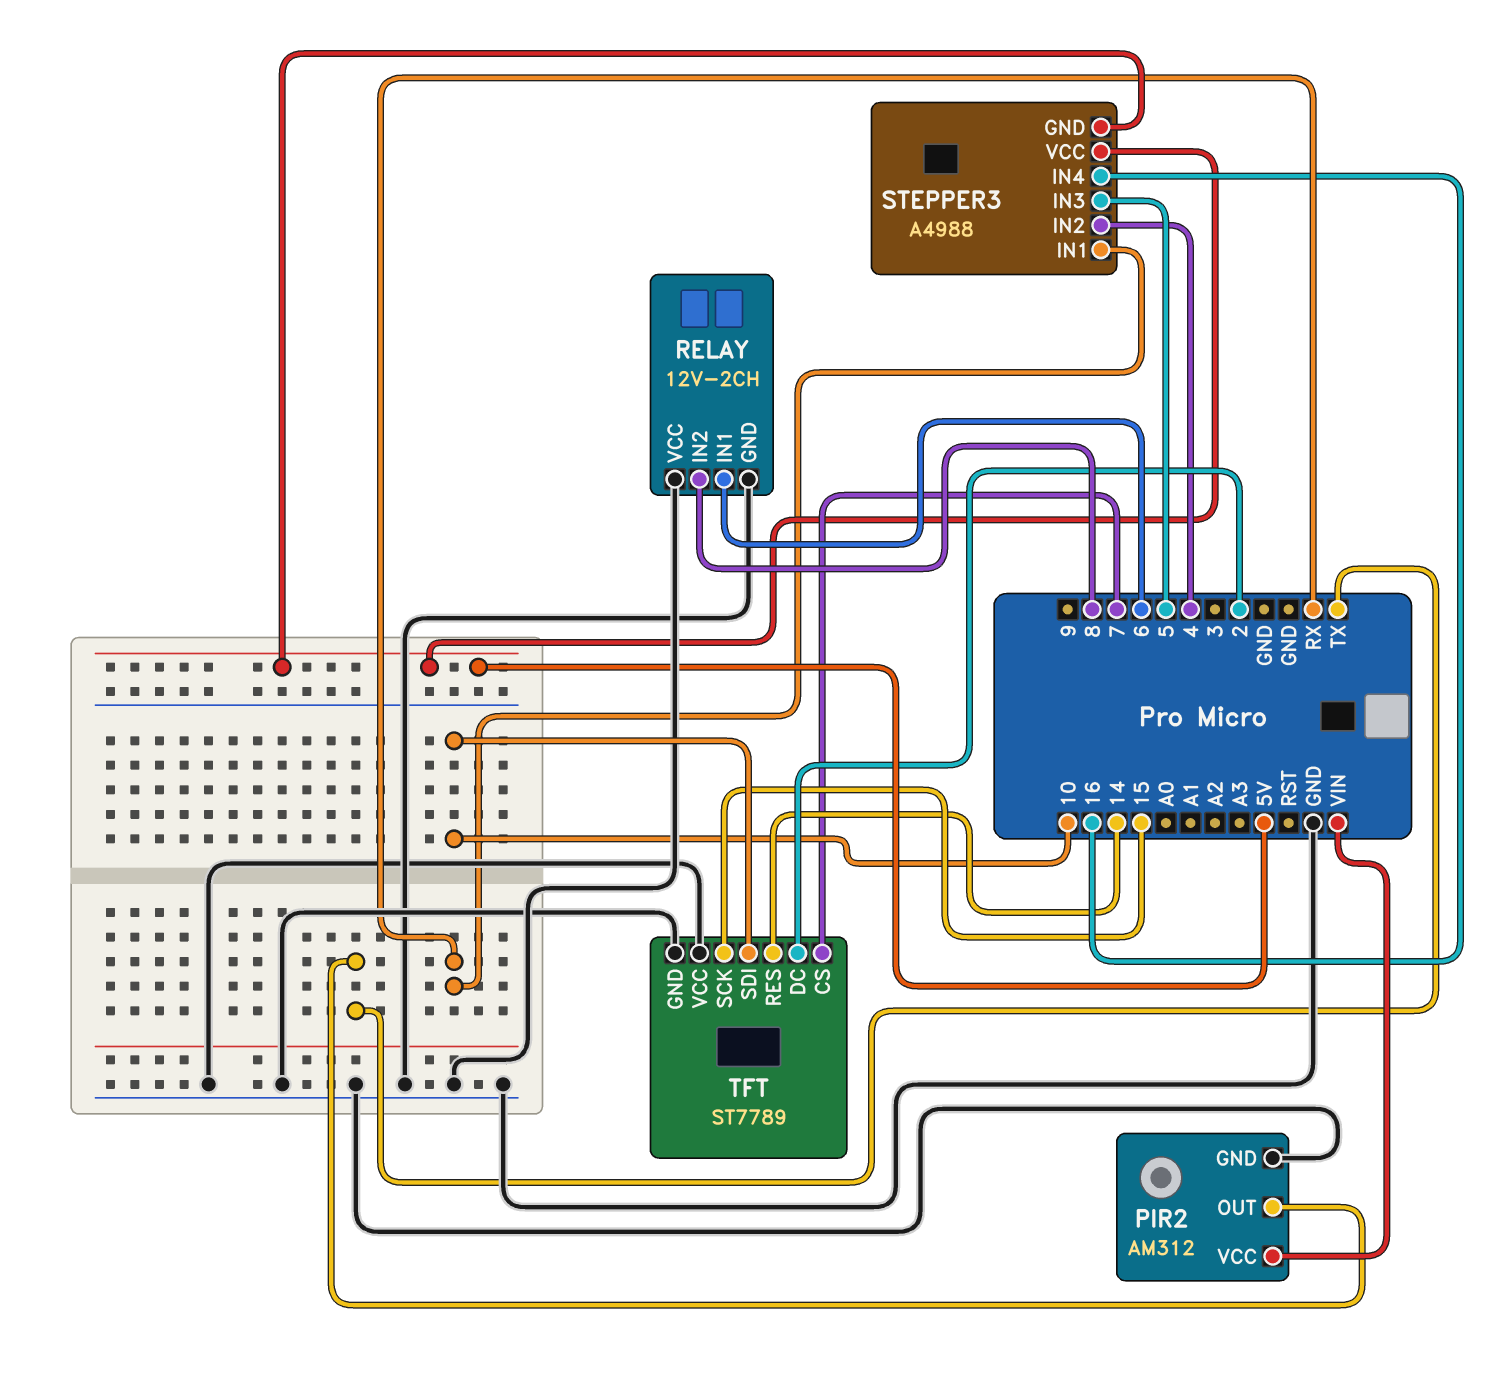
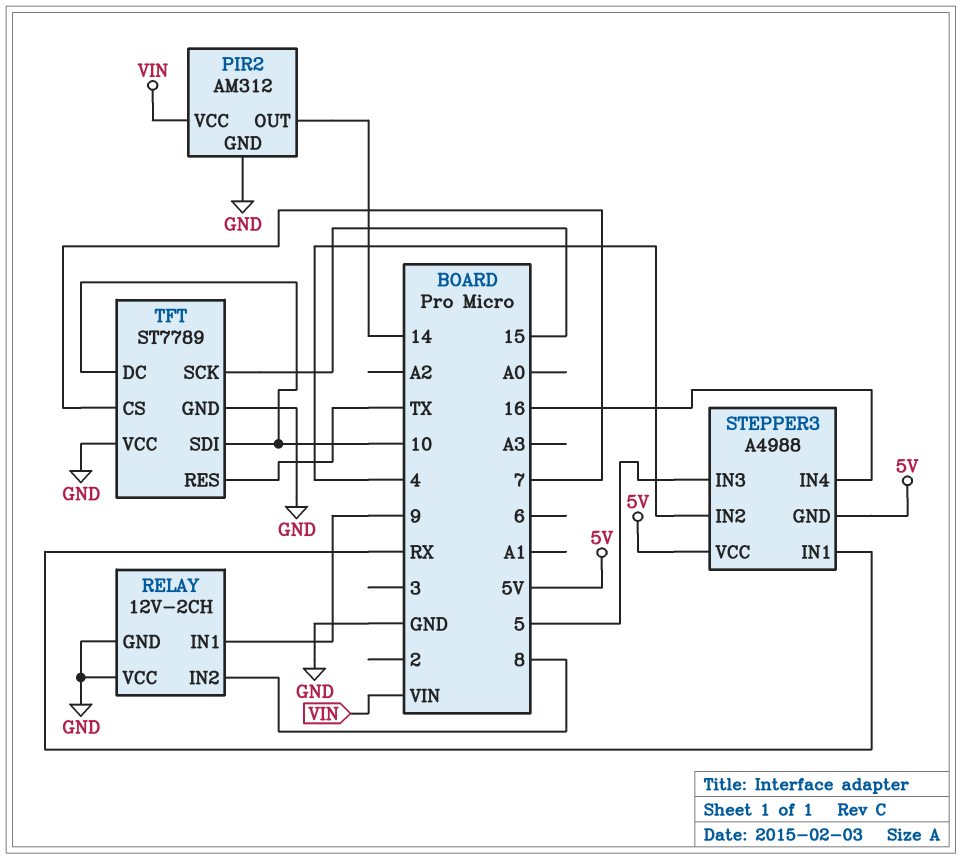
PIR2 pin OUT: TX -> 14
RELAY pin IN1: 6 -> 9
TFT pin DC: 2 -> 10
TFT pin RES: 14 -> TX

